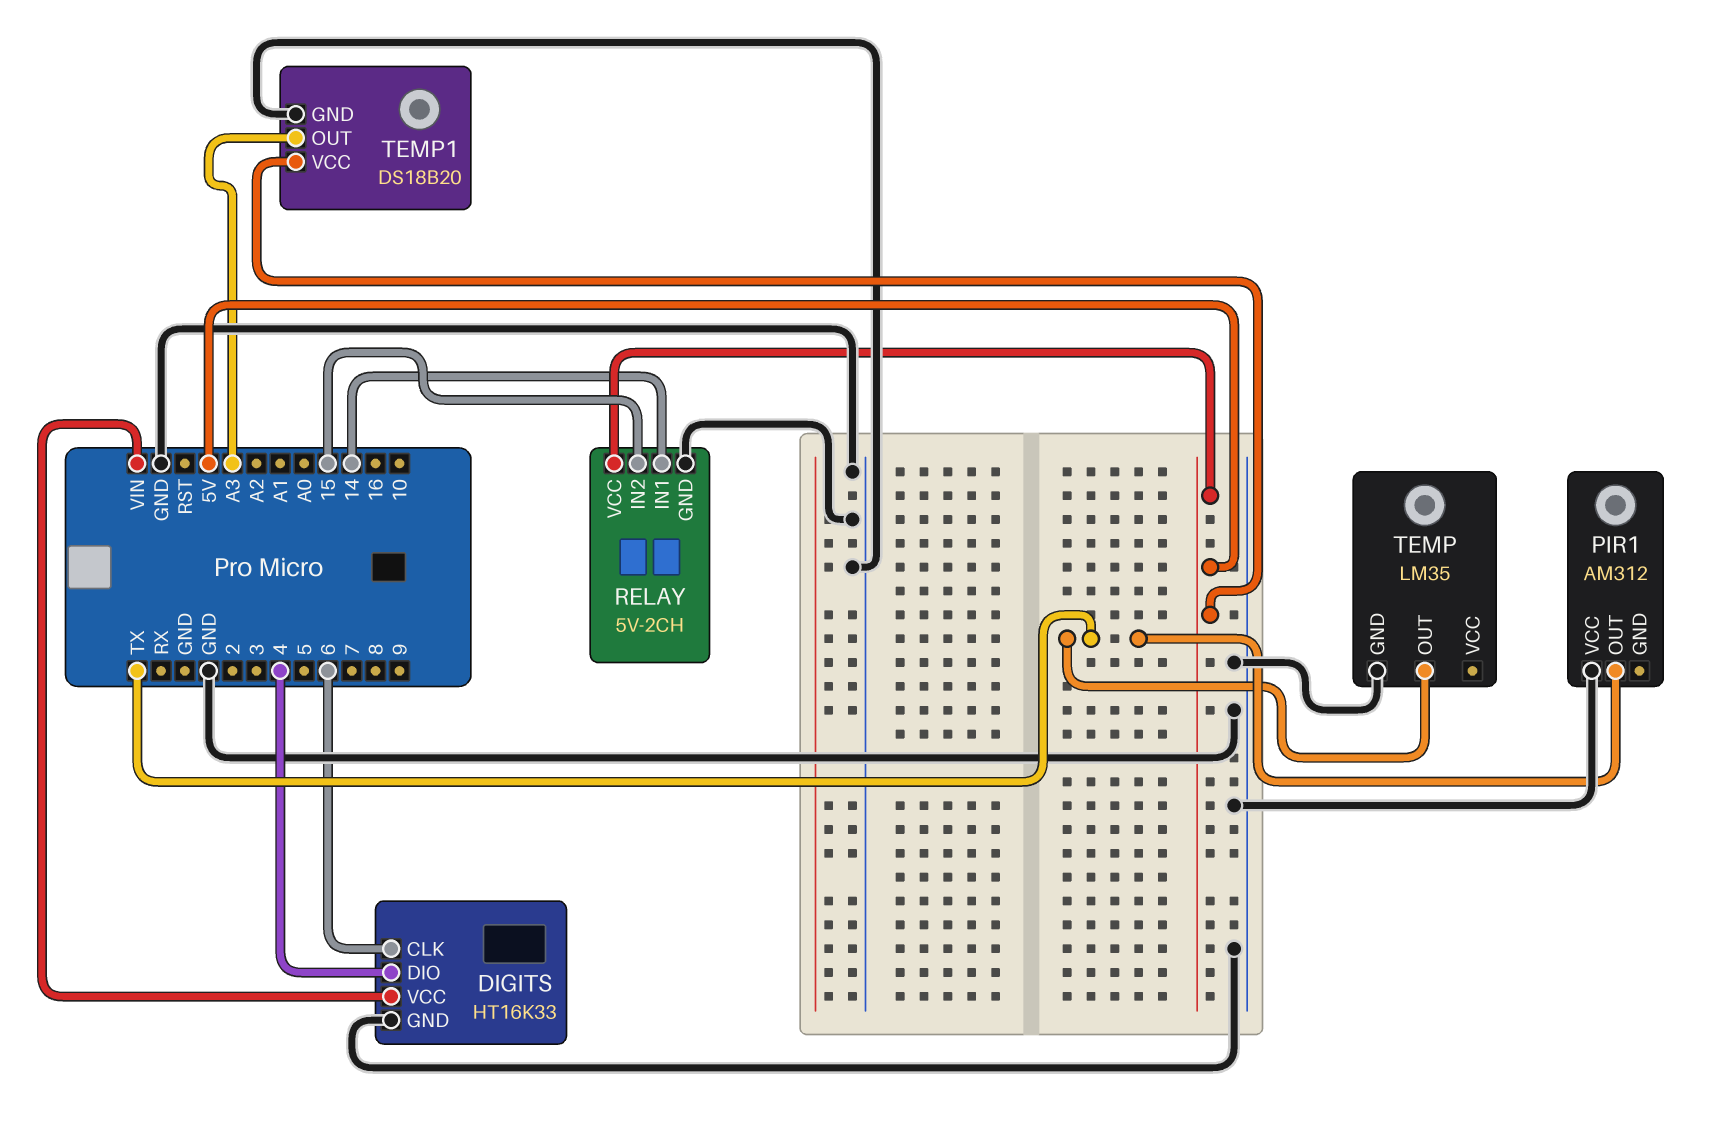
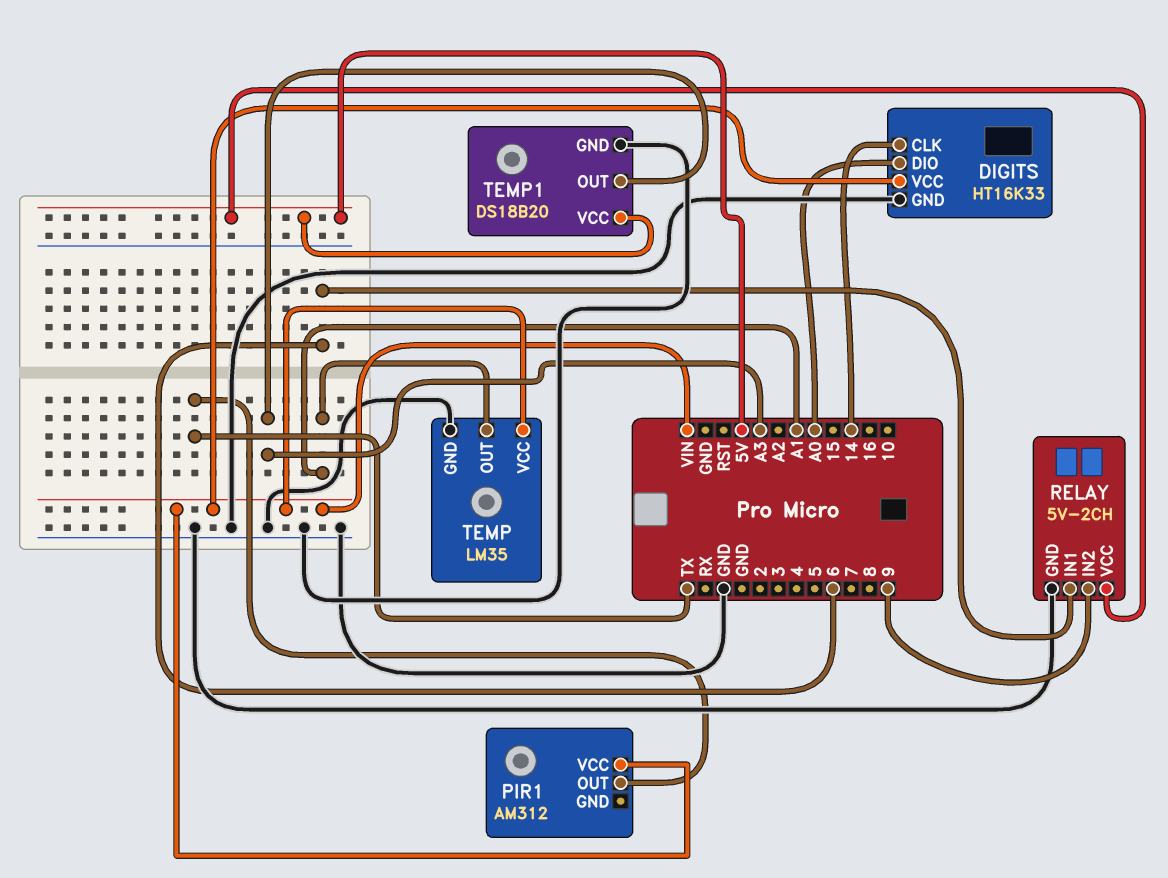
DIGITS pin CLK: 6 -> 14
DIGITS pin DIO: 4 -> A0
PIR1 pin VCC: GND -> VIN
RELAY pin IN1: 14 -> 6
RELAY pin IN2: 15 -> 9
TEMP pin OUT: TX -> A1
TEMP pin VCC: none -> VIN

